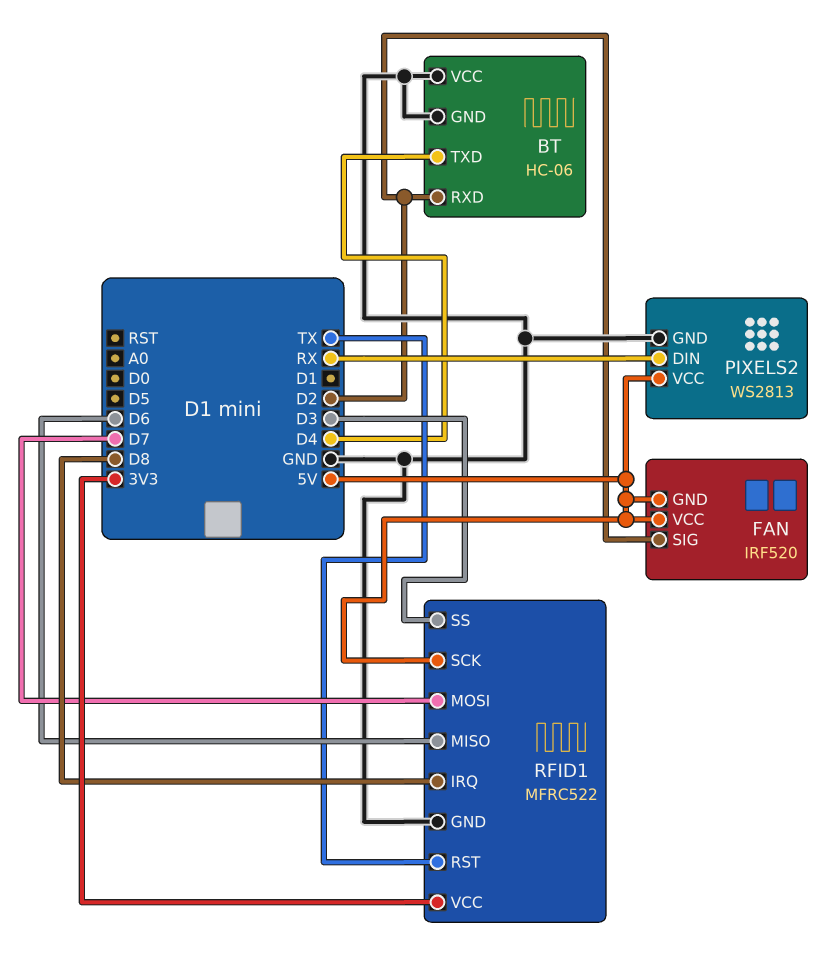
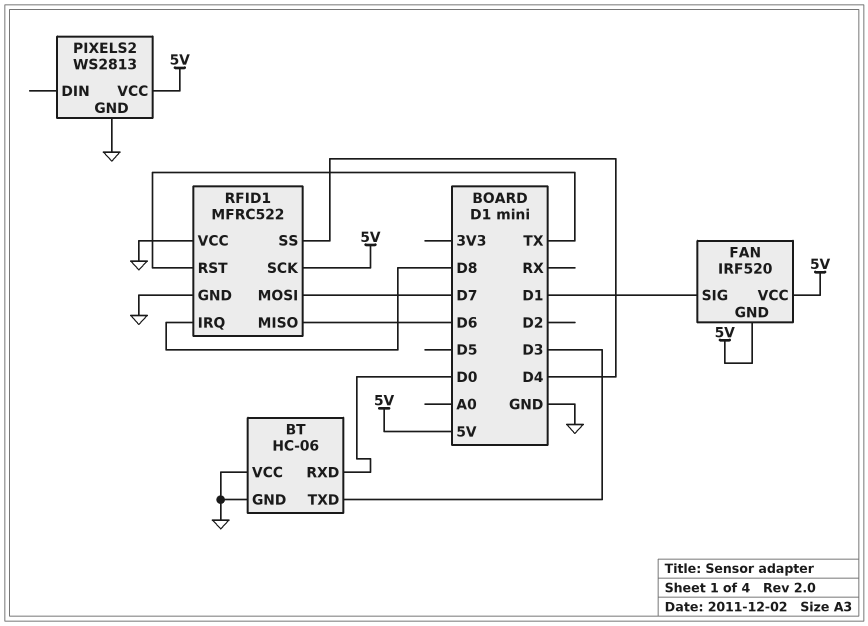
BT pin RXD: D2 -> D0
BT pin TXD: D4 -> D3
FAN pin SIG: D2 -> D1
PIXELS2 pin DIN: RX -> none
RFID1 pin SS: D3 -> D4
RFID1 pin VCC: 3V3 -> GND

